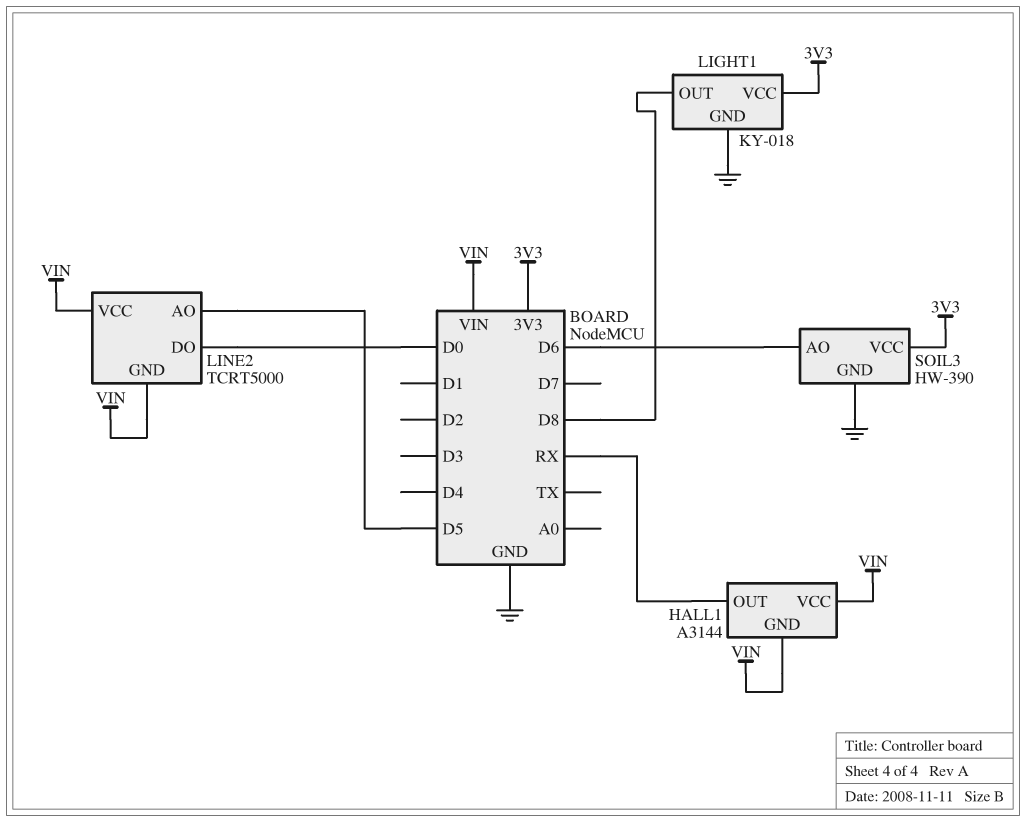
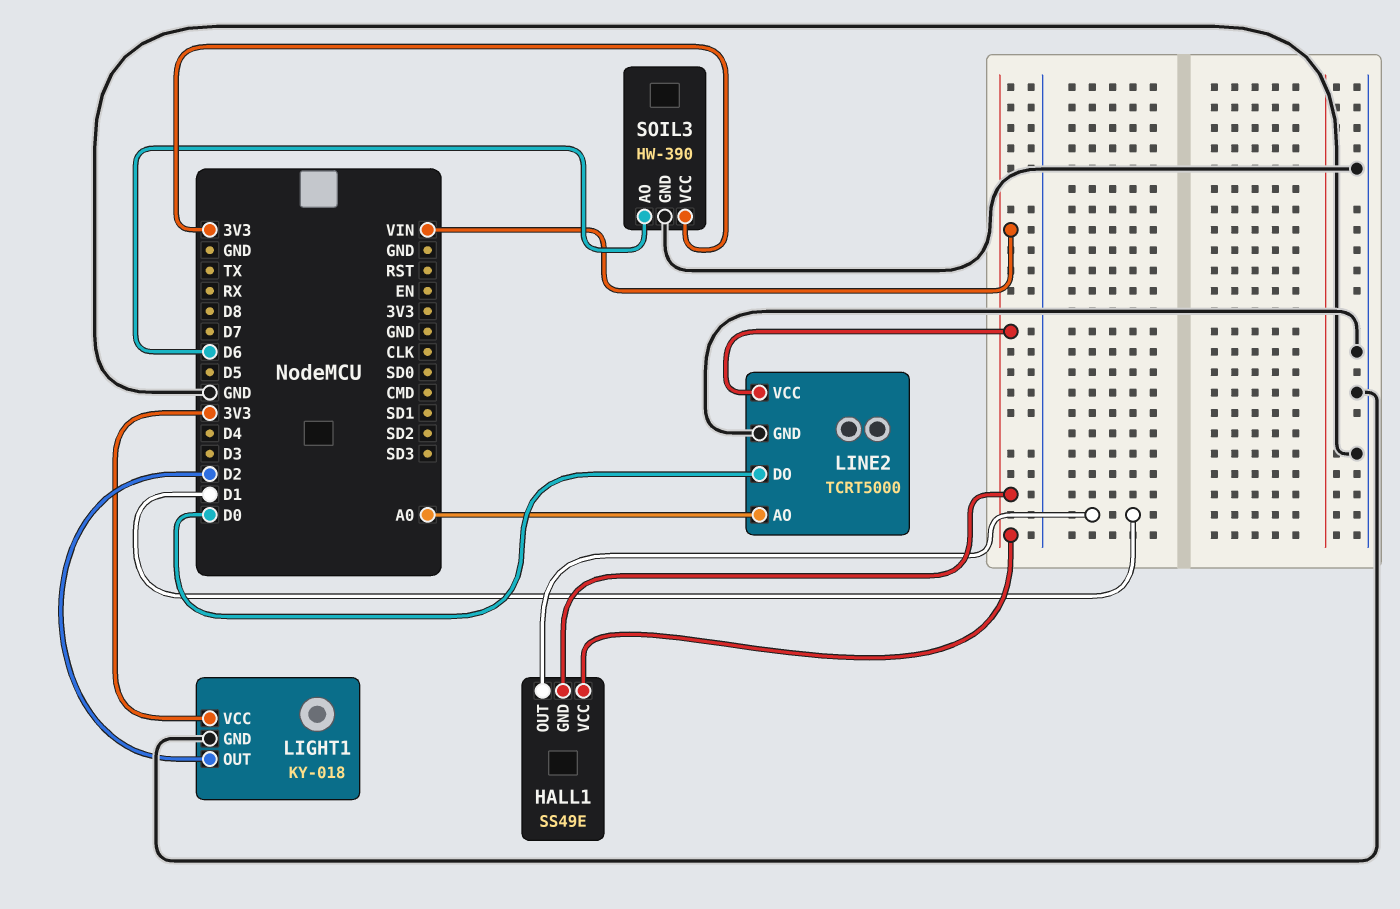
HALL1: A3144 -> SS49E
HALL1 pin OUT: RX -> D1
LIGHT1 pin OUT: D8 -> D2
LINE2 pin AO: D5 -> A0
LINE2 pin GND: VIN -> GND

